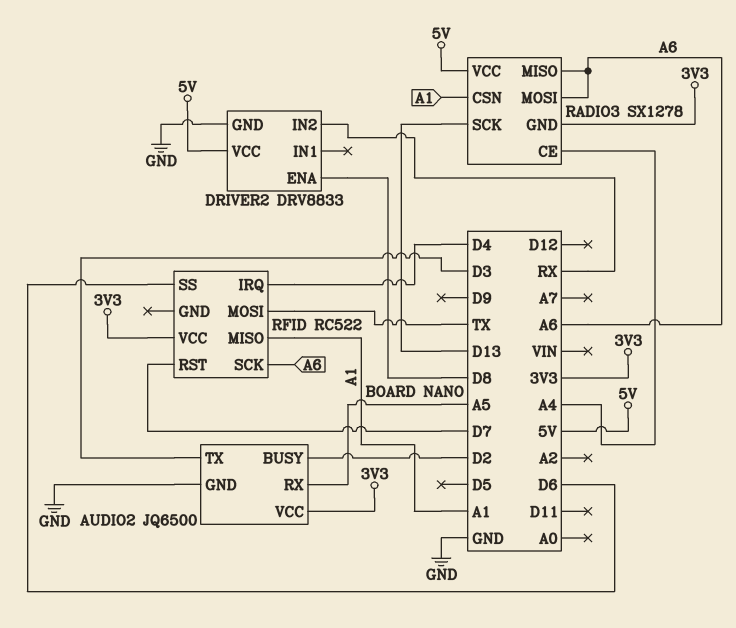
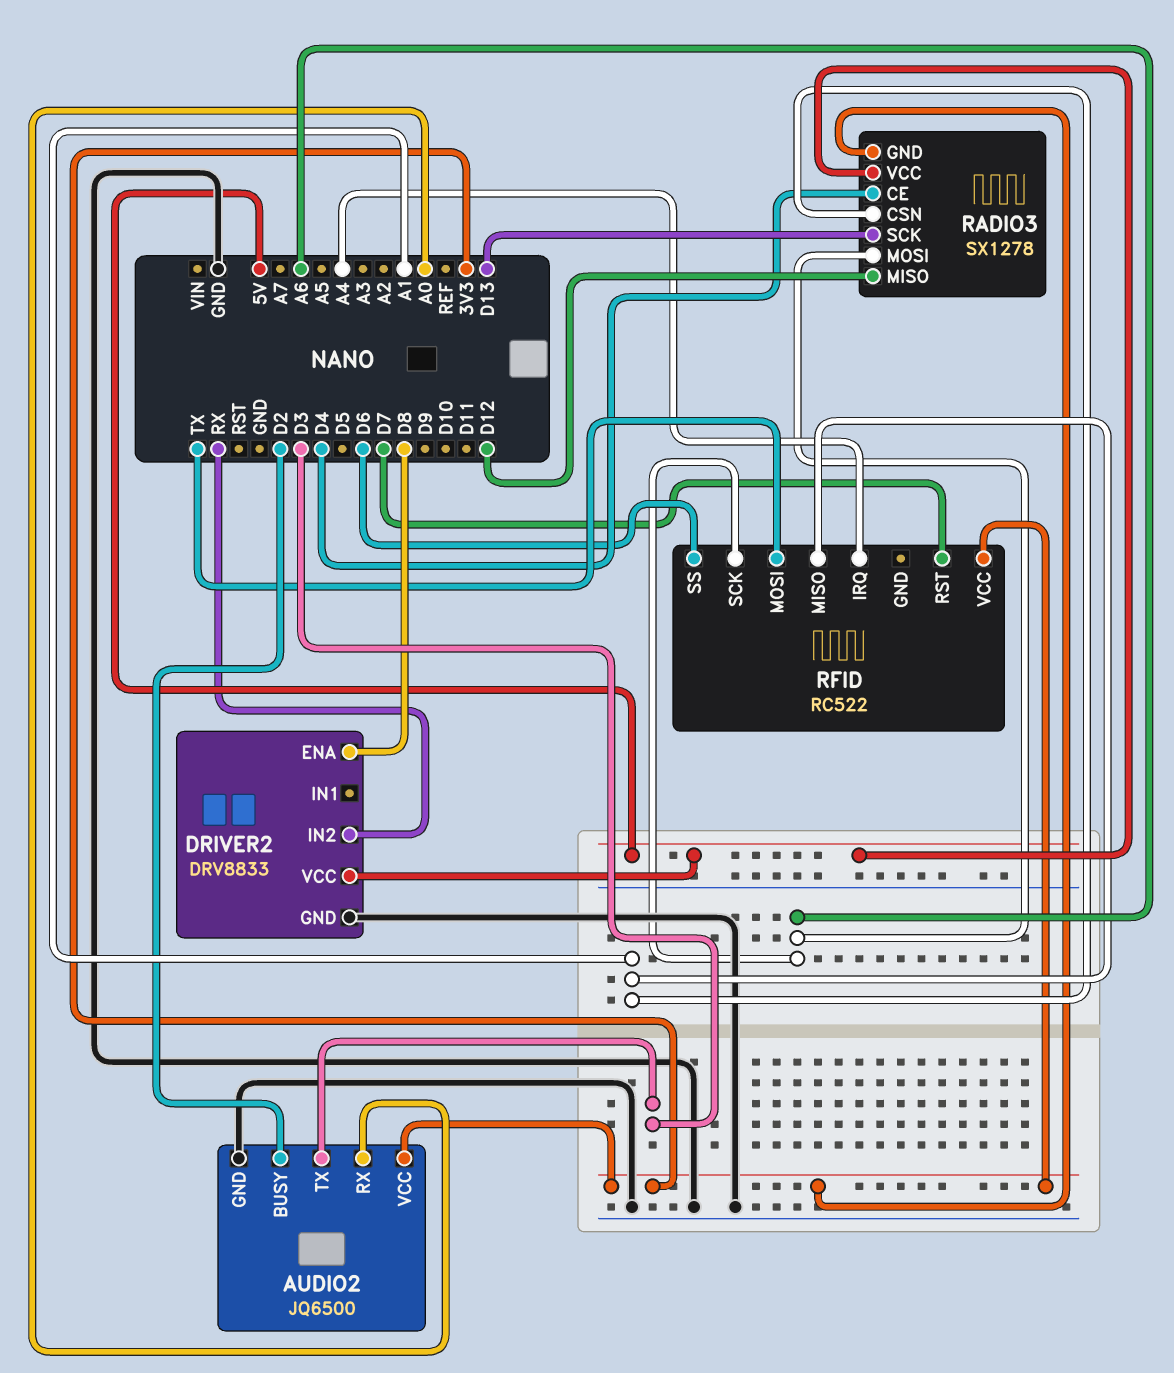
AUDIO2 pin RX: A5 -> A0
RADIO3 pin CE: A4 -> D4
RADIO3 pin MISO: A6 -> D12
RFID pin IRQ: D4 -> A4

